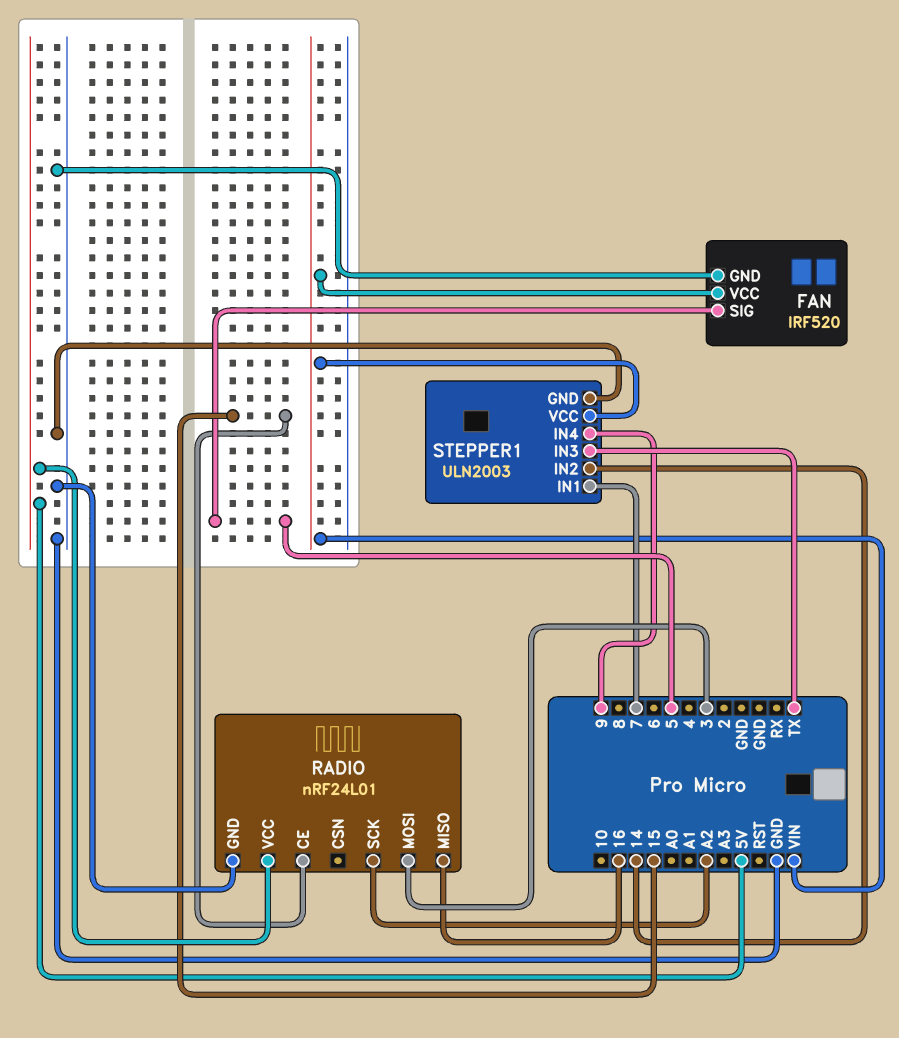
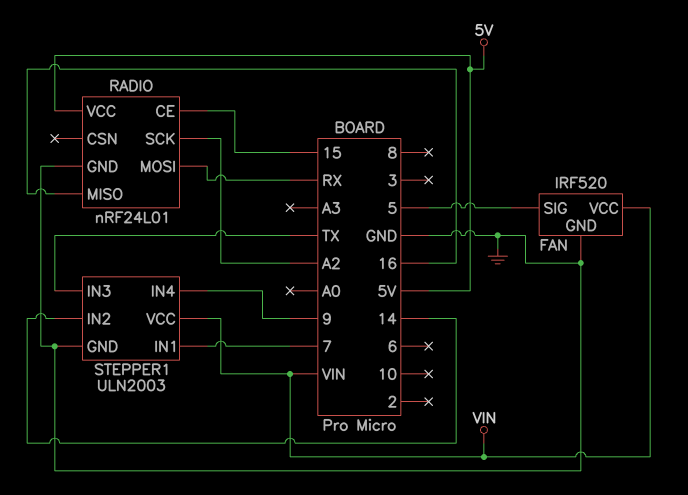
RADIO pin MOSI: 3 -> RX

